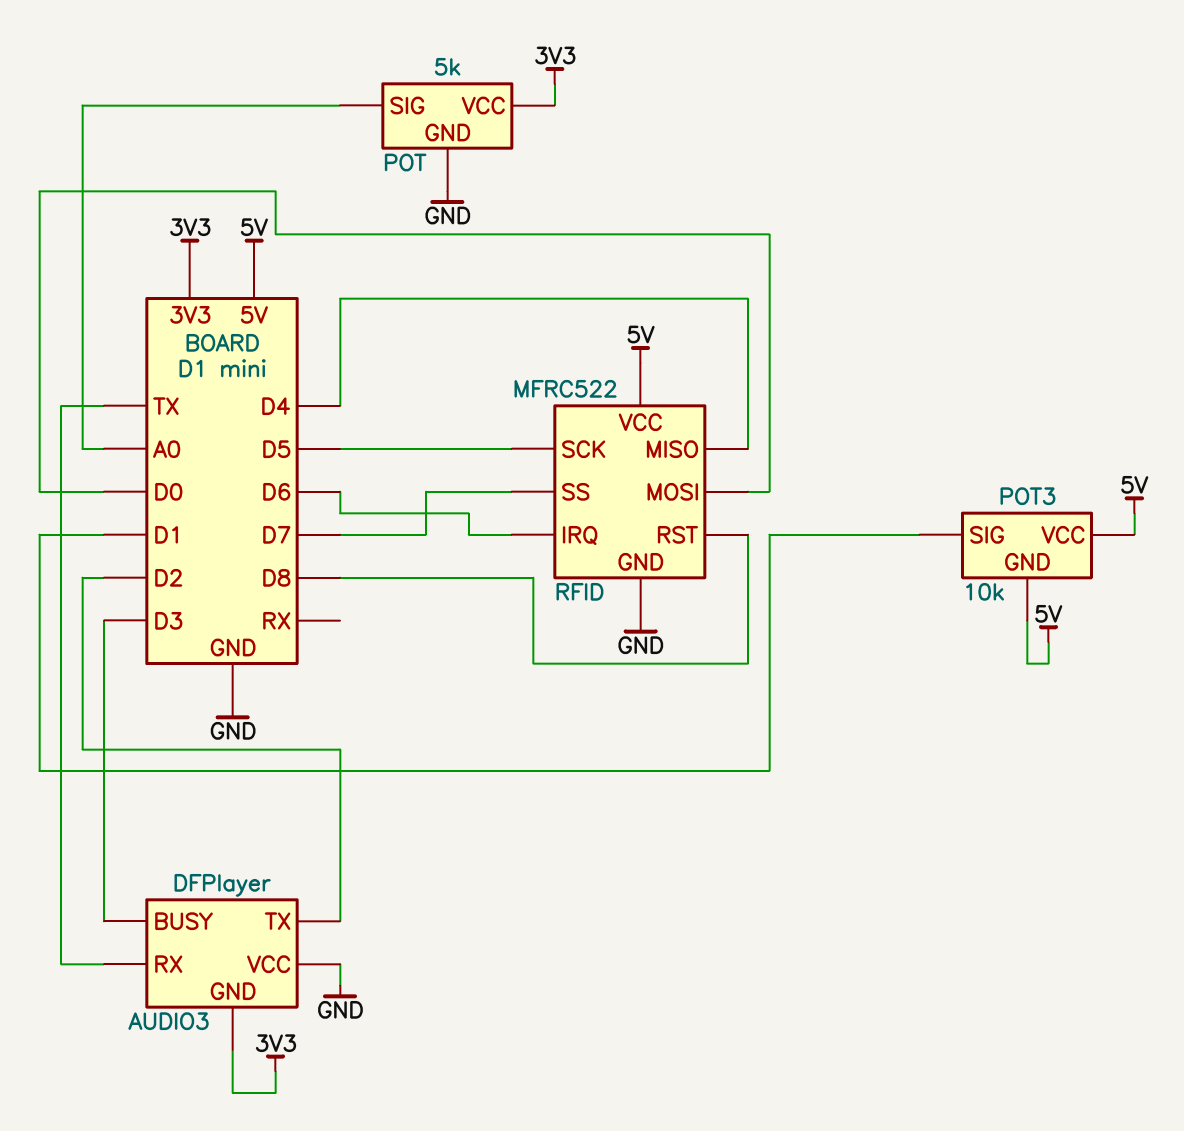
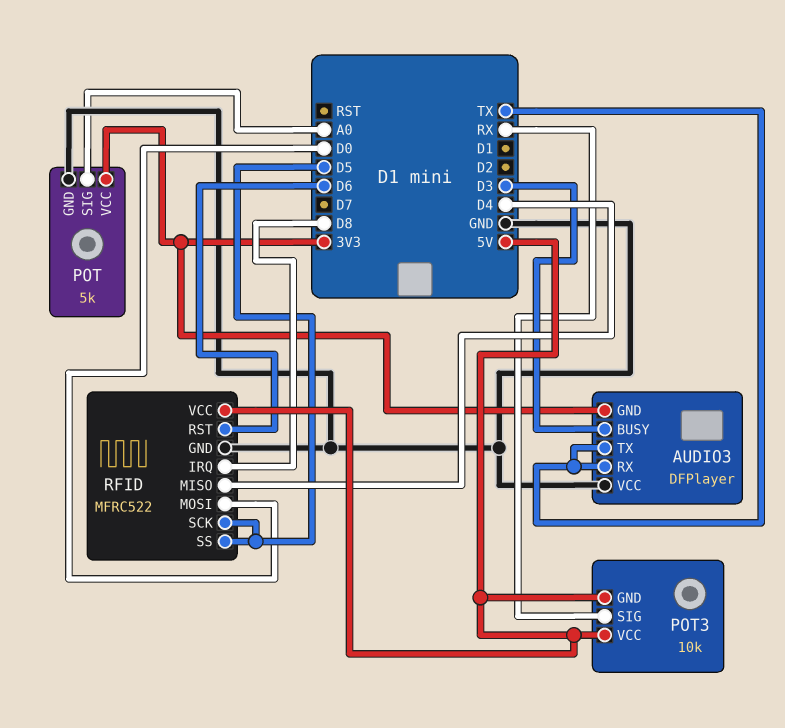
AUDIO3 pin TX: D2 -> TX
POT3 pin SIG: D1 -> RX
RFID pin IRQ: D6 -> D8
RFID pin RST: D8 -> D6
RFID pin SS: D7 -> D5

